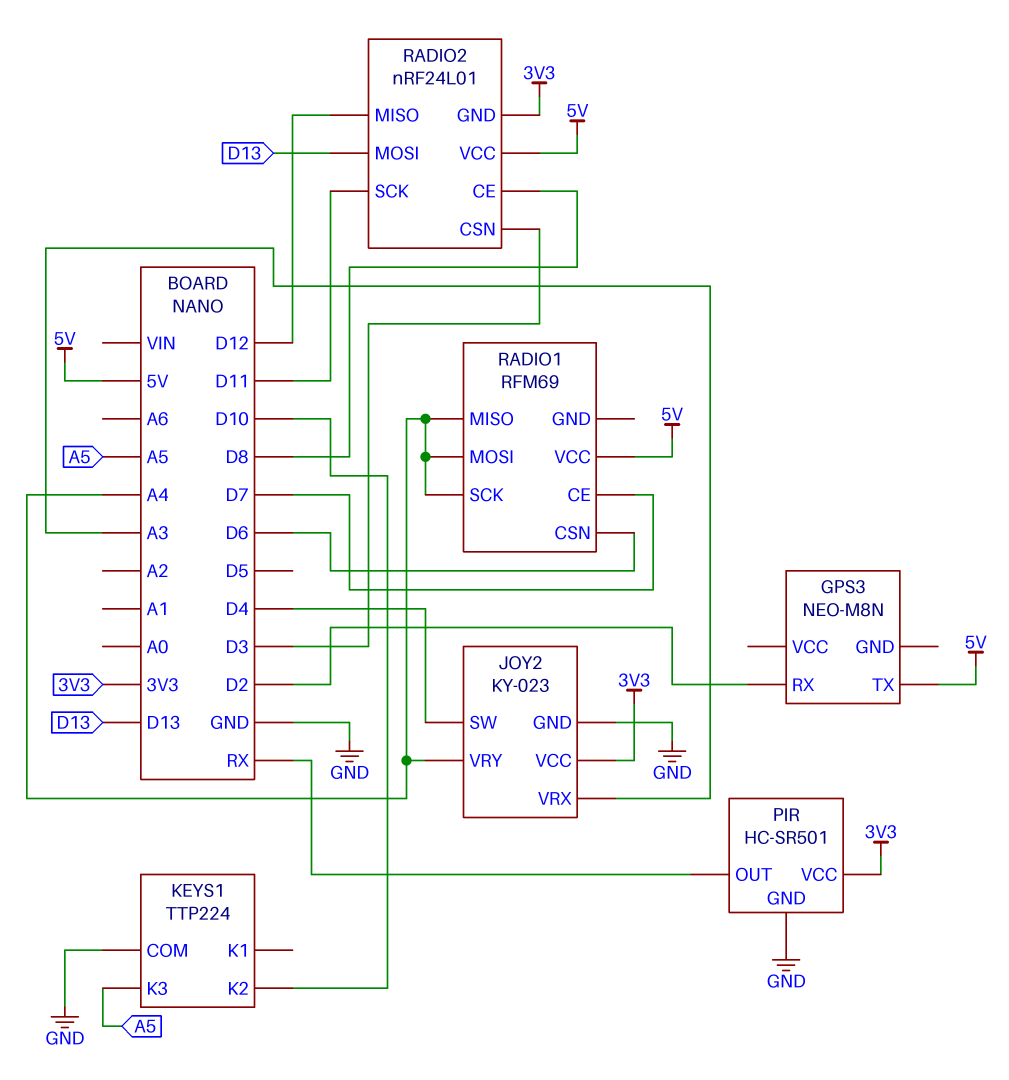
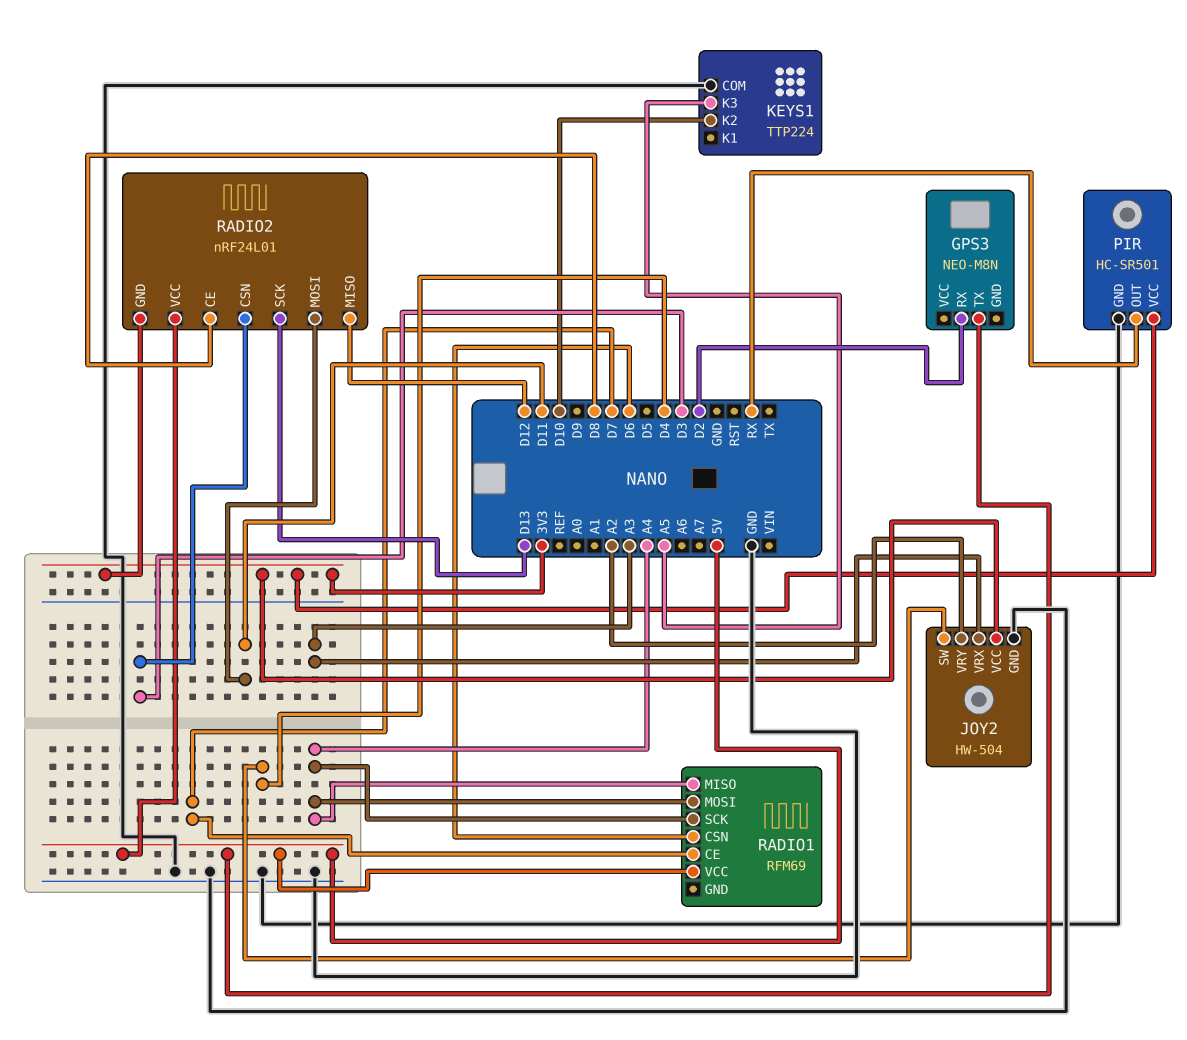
JOY2: KY-023 -> HW-504
JOY2 pin VRY: A4 -> A2
RADIO2 pin MOSI: D13 -> D11
RADIO2 pin SCK: D11 -> D13

